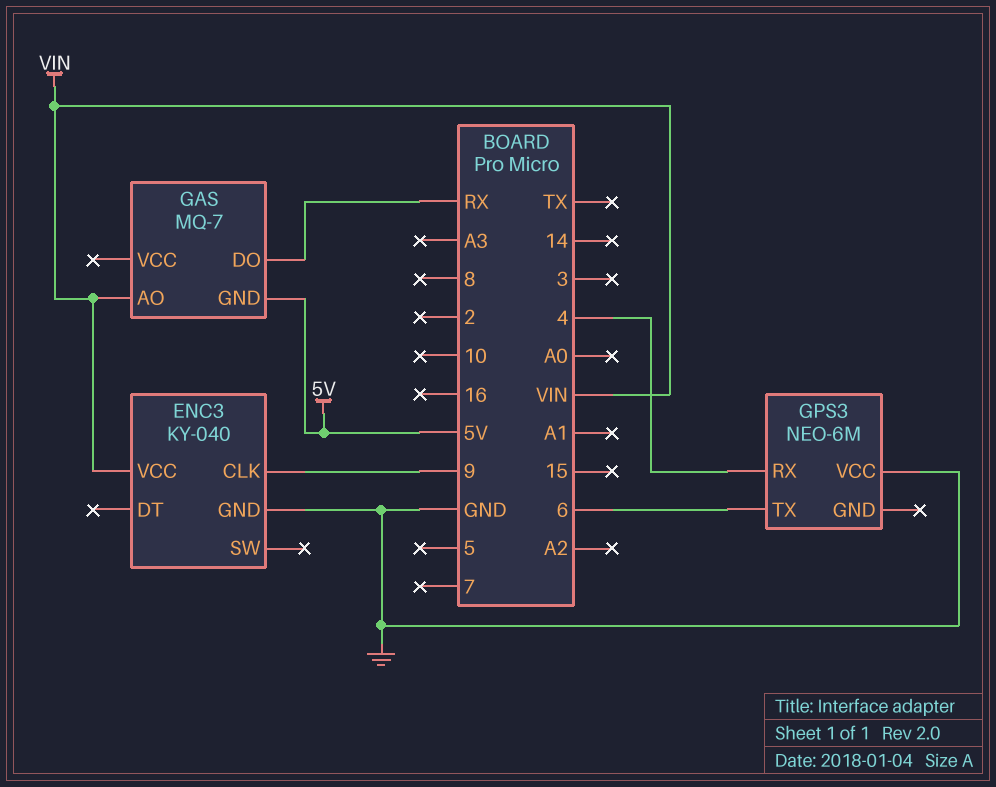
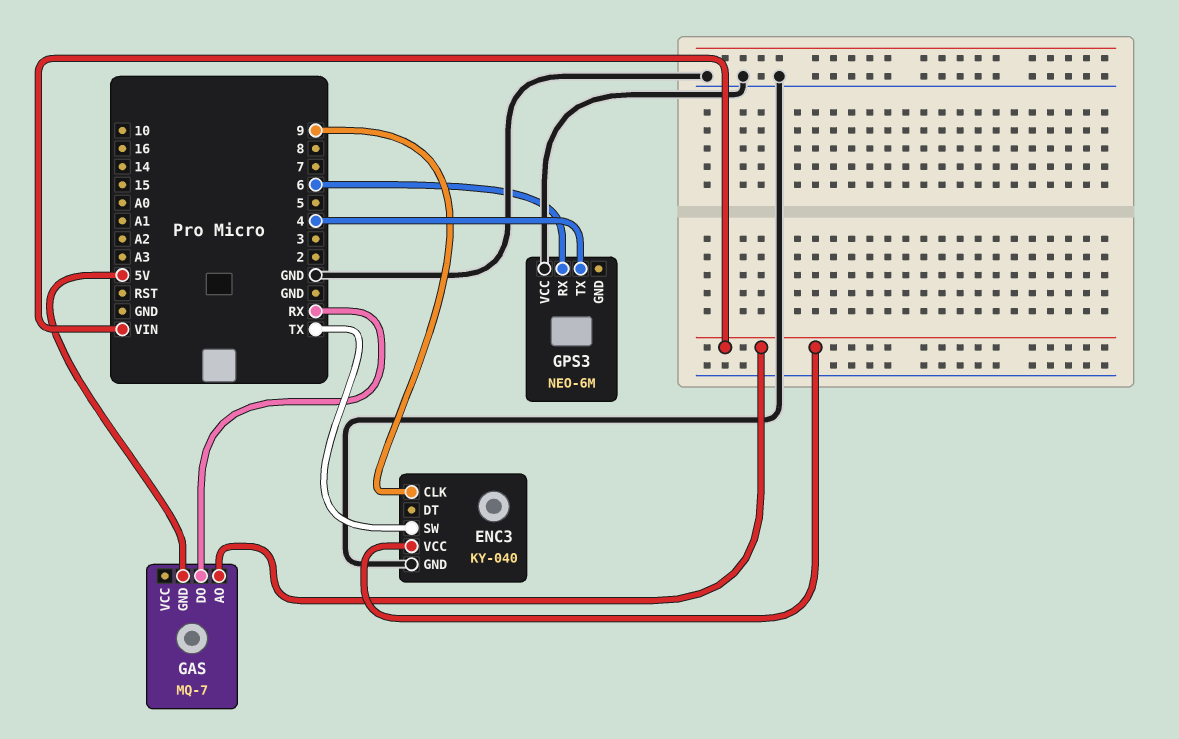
ENC3 pin SW: none -> TX
GPS3 pin RX: 4 -> 6
GPS3 pin TX: 6 -> 4

